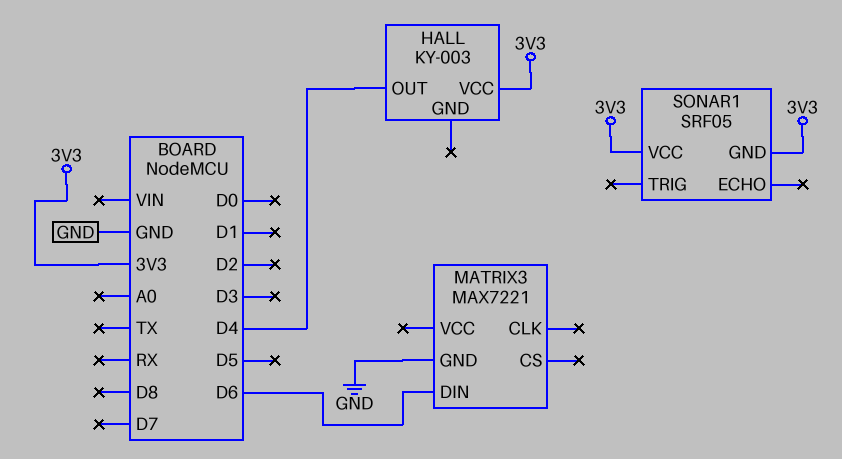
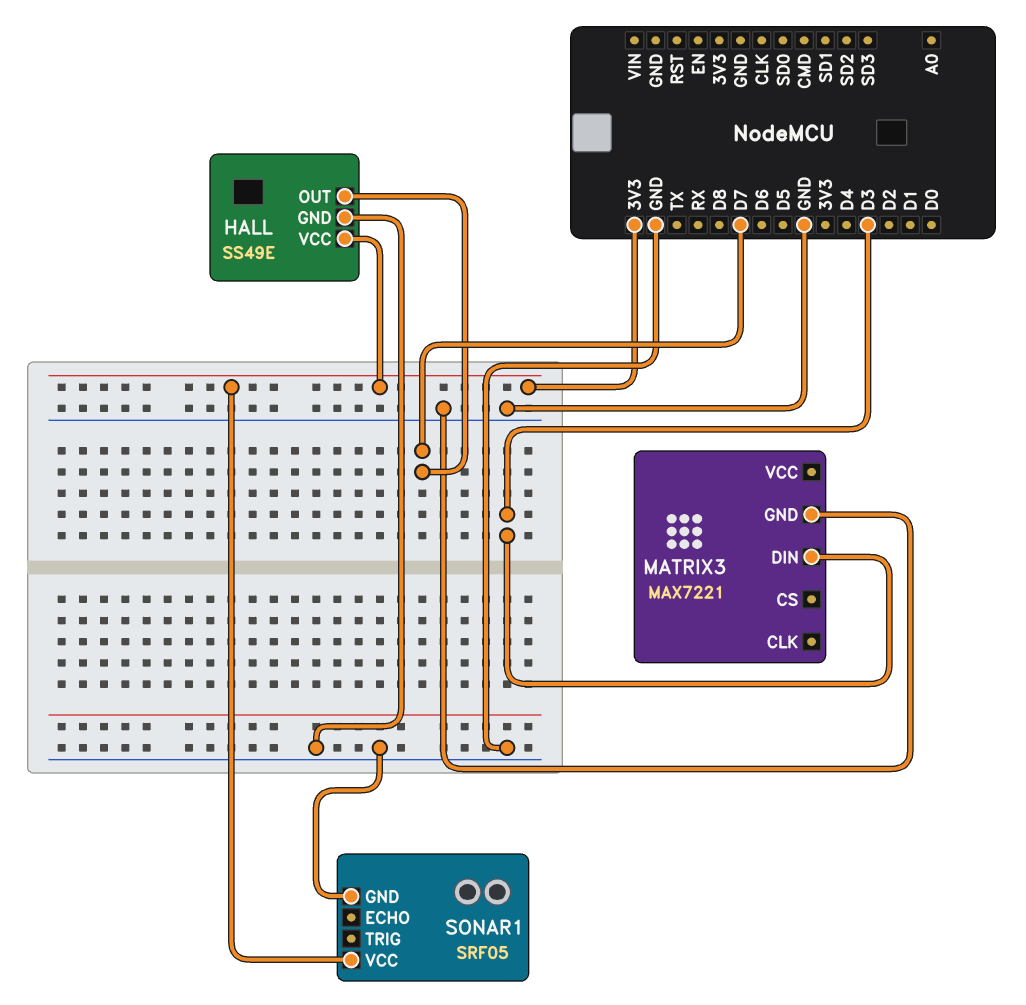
HALL: KY-003 -> SS49E
HALL pin GND: none -> GND
HALL pin OUT: D4 -> D7
MATRIX3 pin DIN: D6 -> D3
SONAR1 pin GND: 3V3 -> GND

